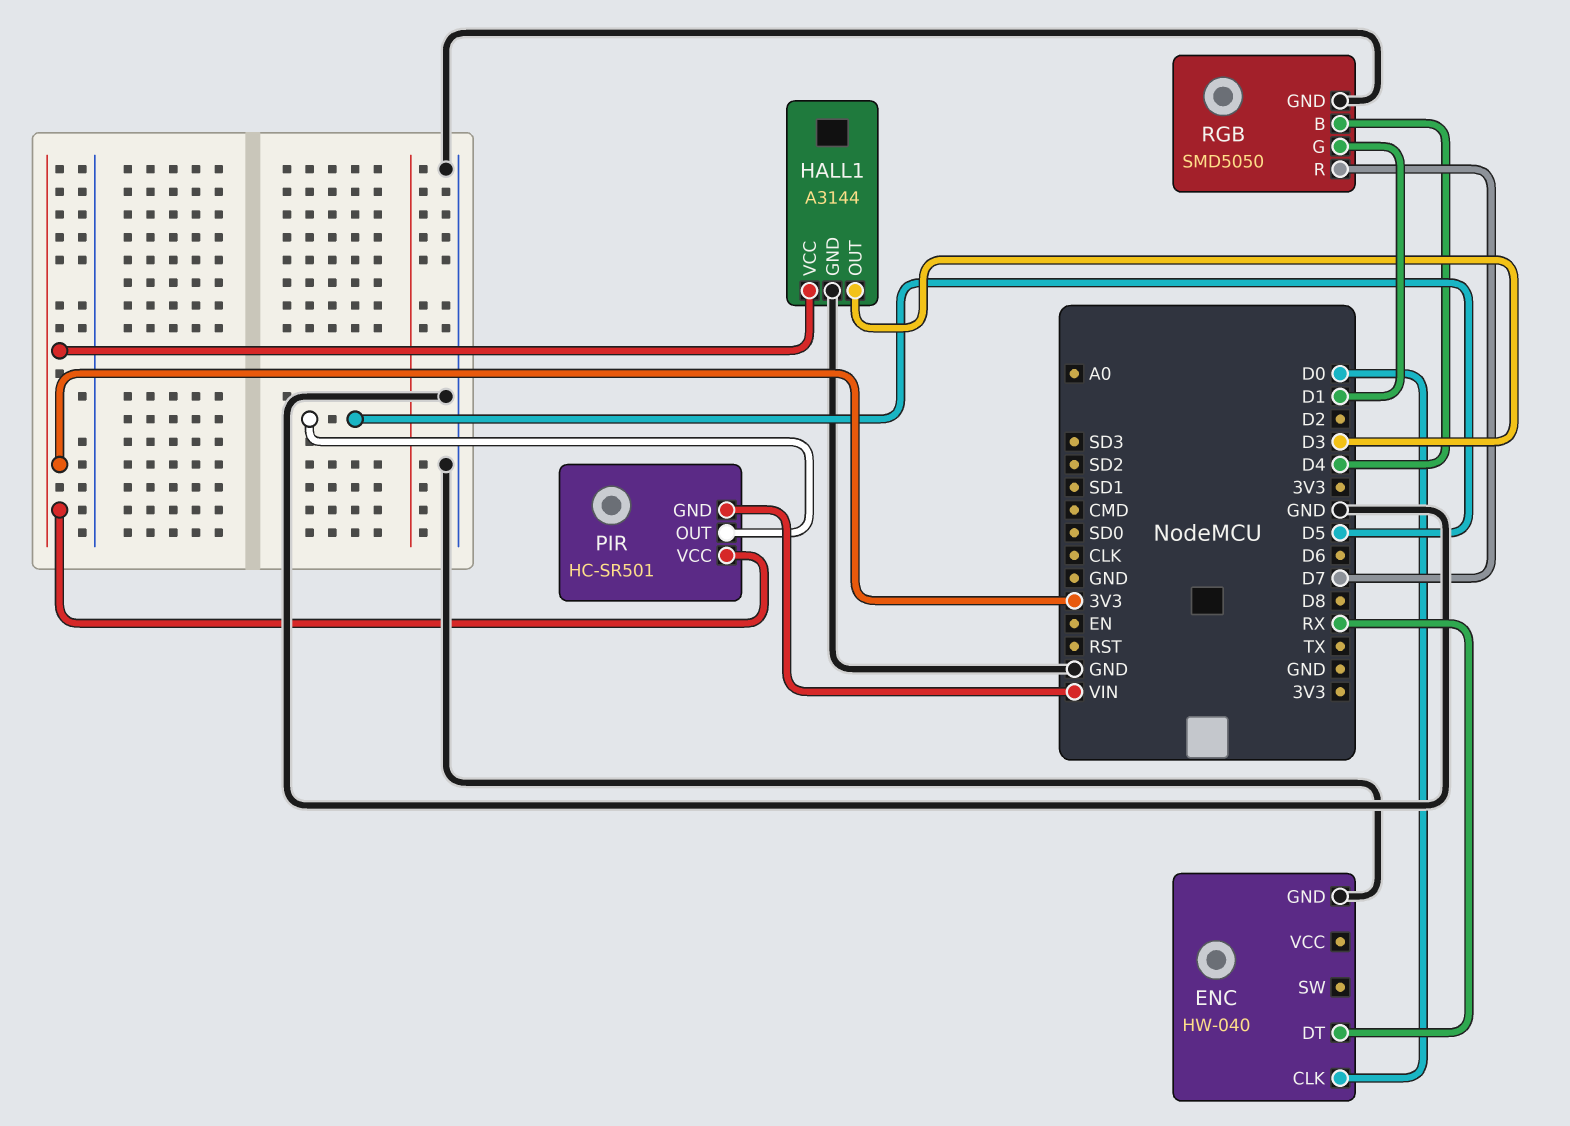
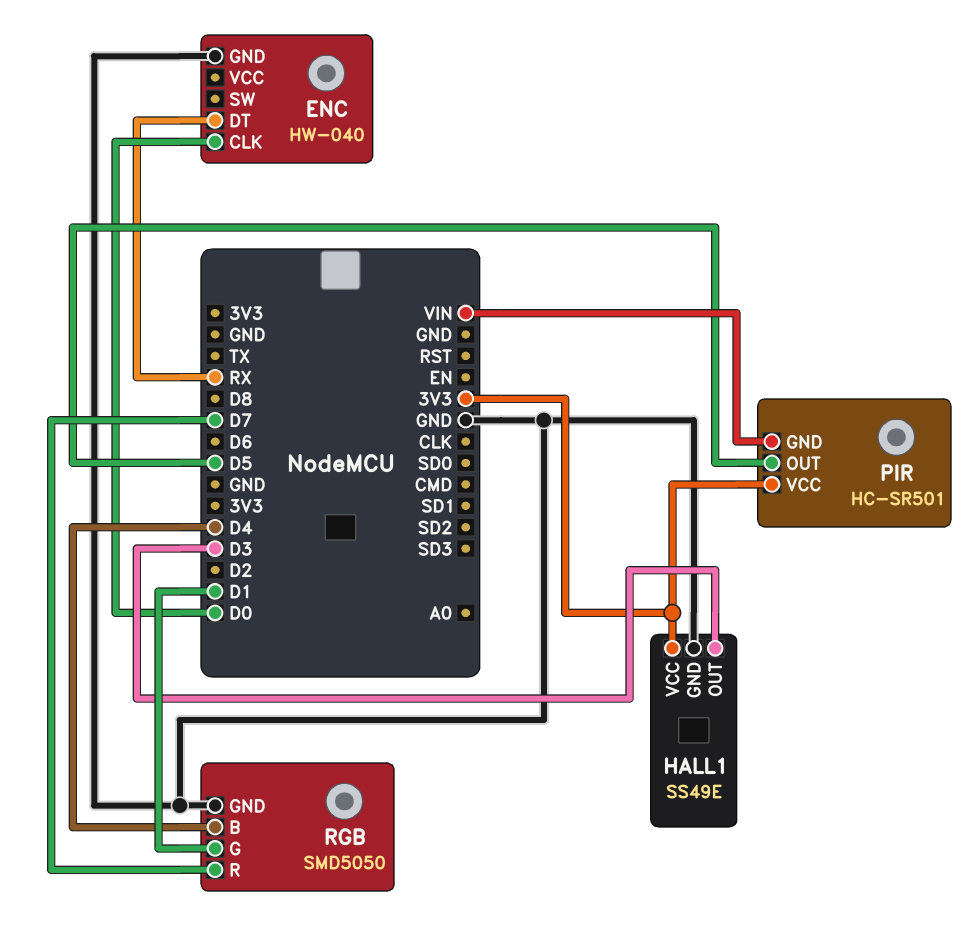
HALL1: A3144 -> SS49E

